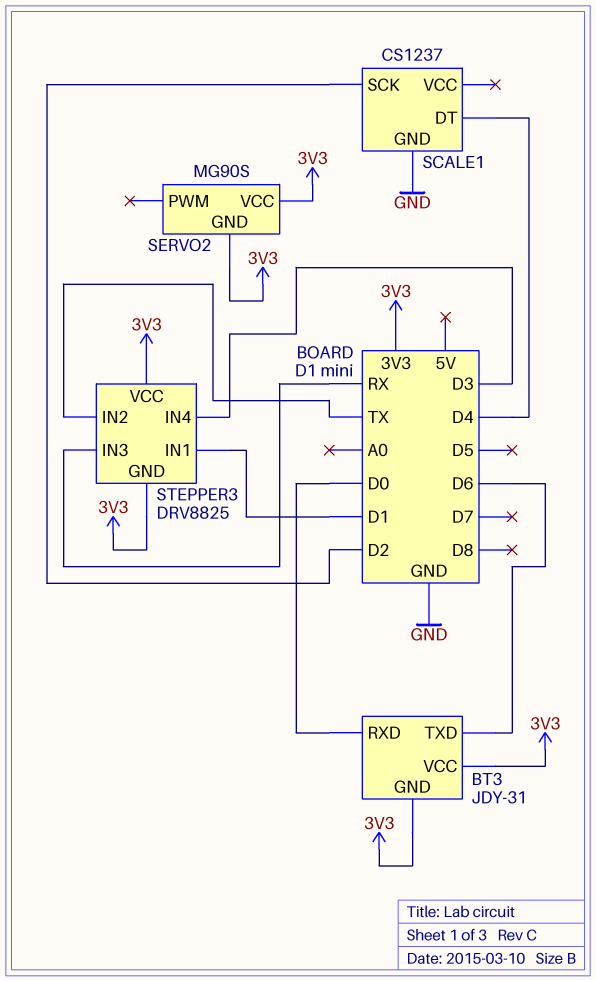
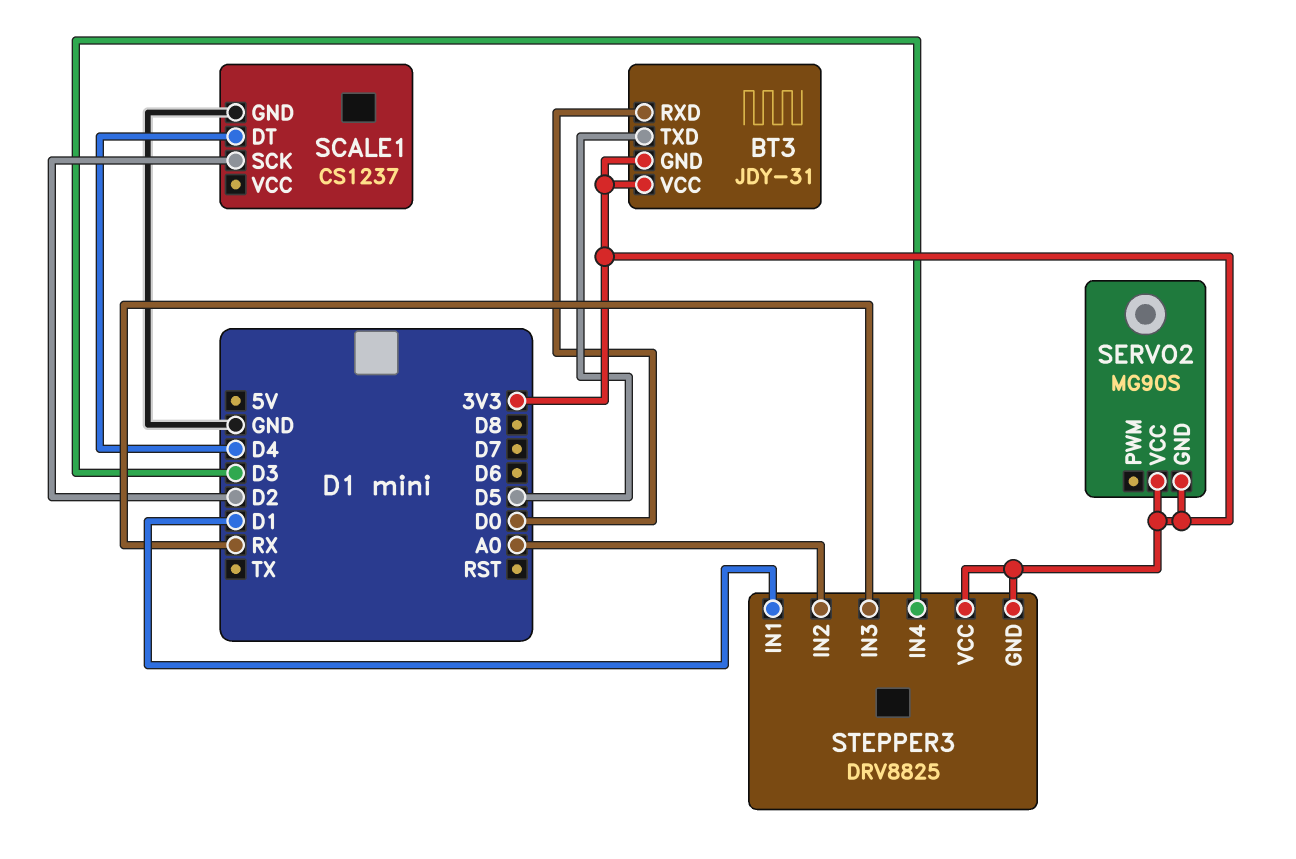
BT3 pin TXD: D6 -> D5
STEPPER3 pin IN2: TX -> A0

